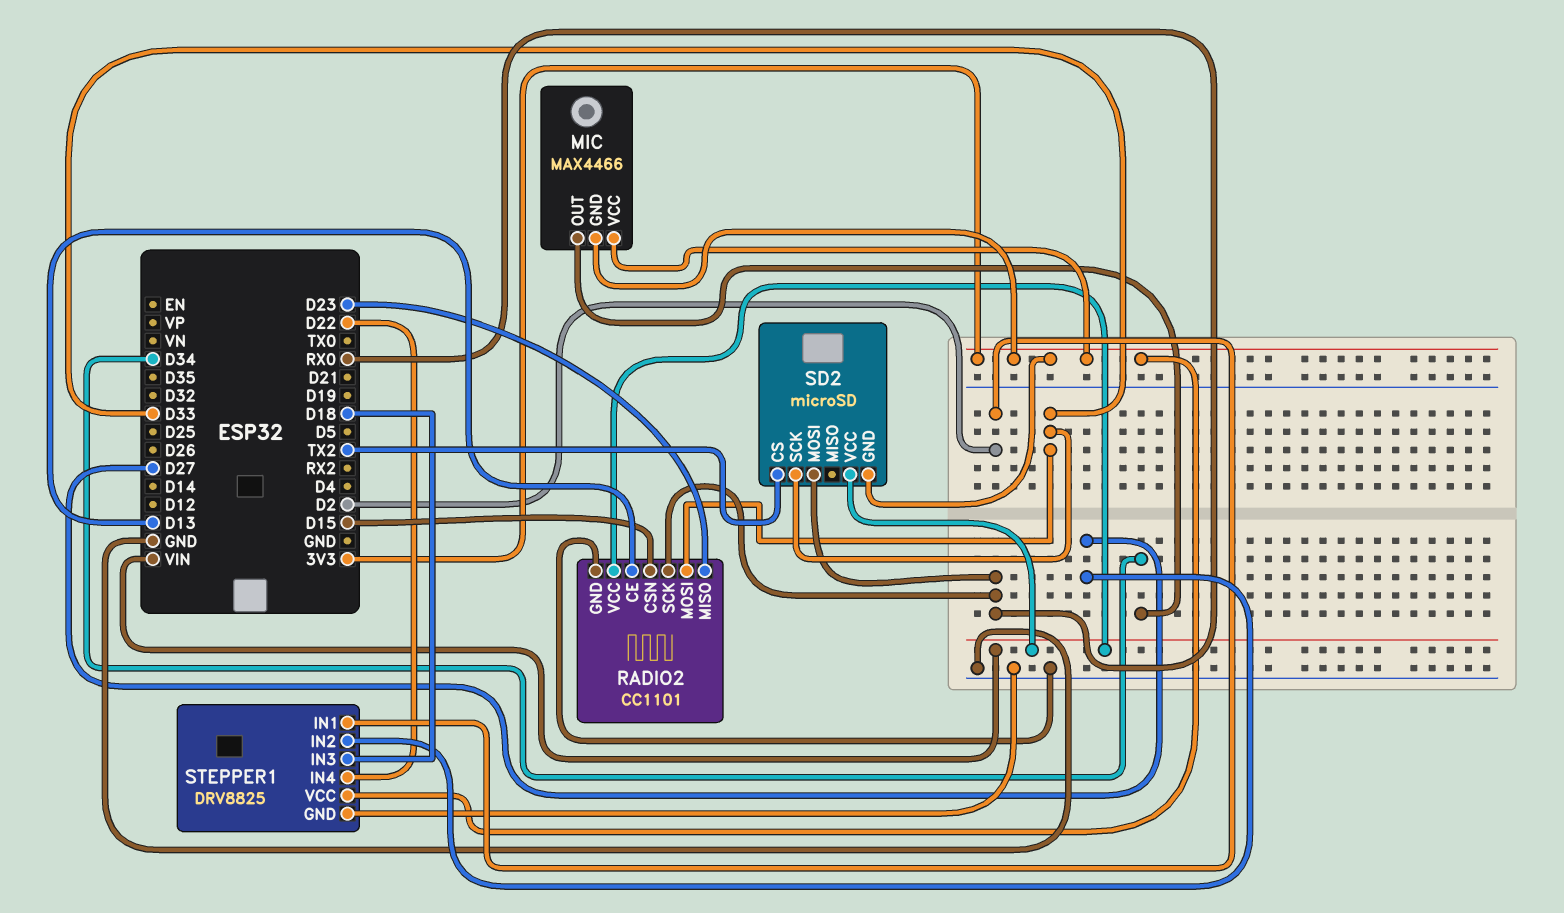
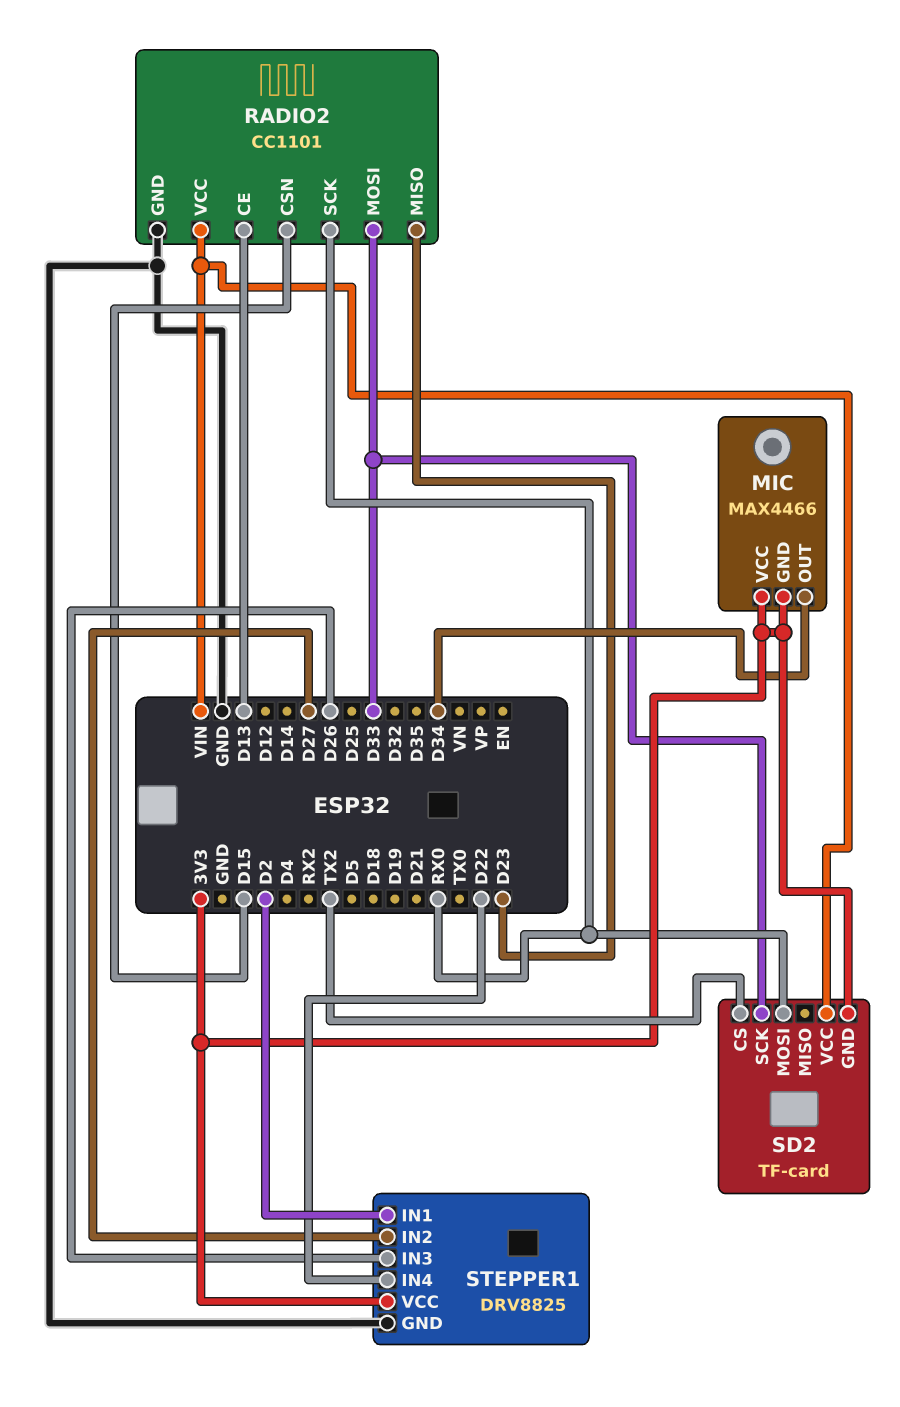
SD2: microSD -> TF-card
STEPPER1 pin IN3: D18 -> D26

